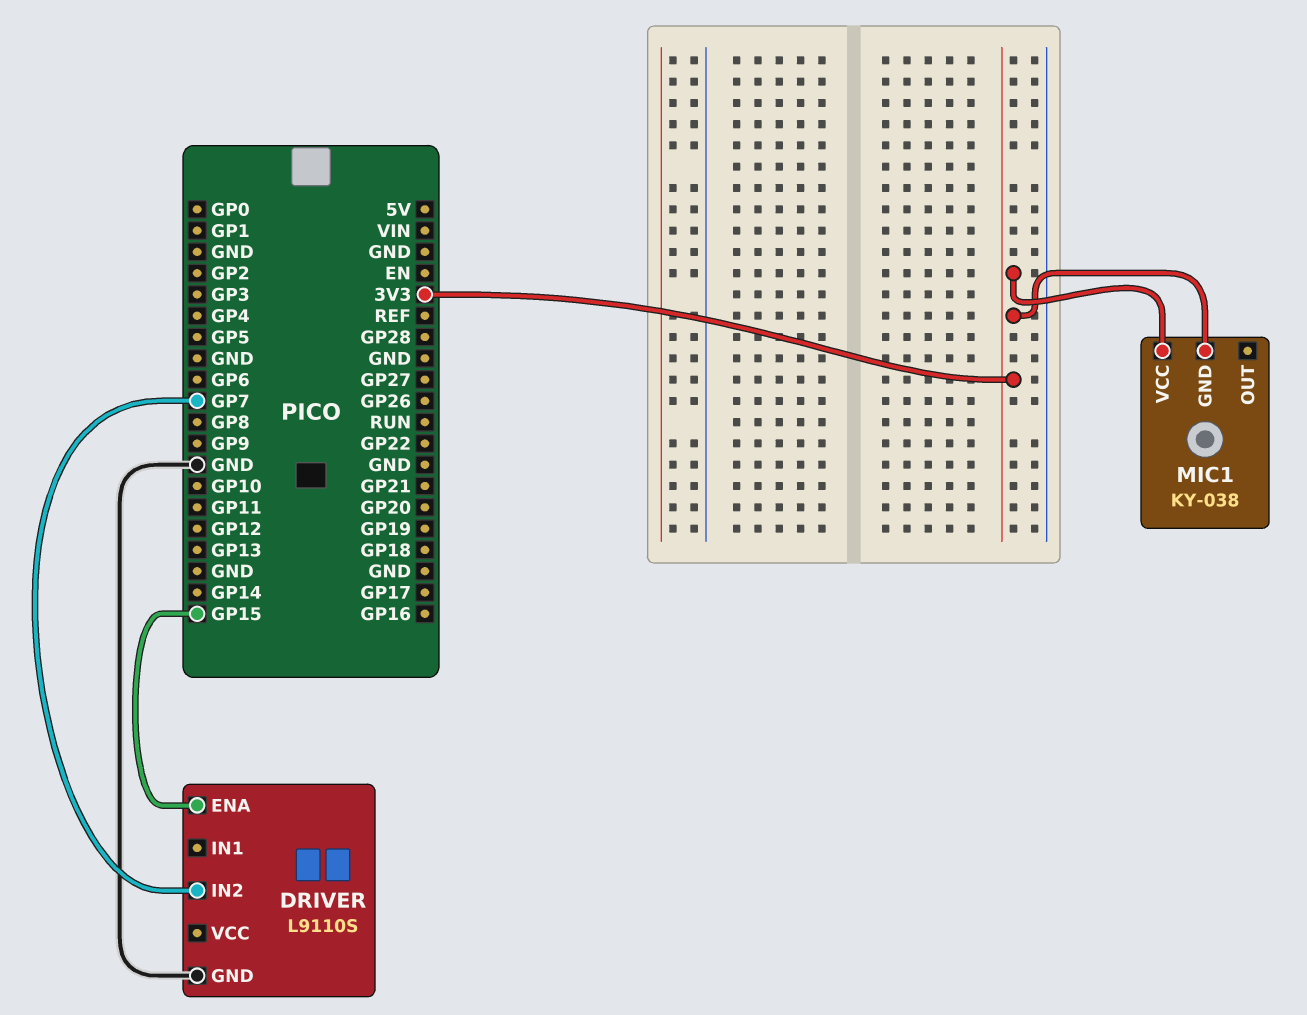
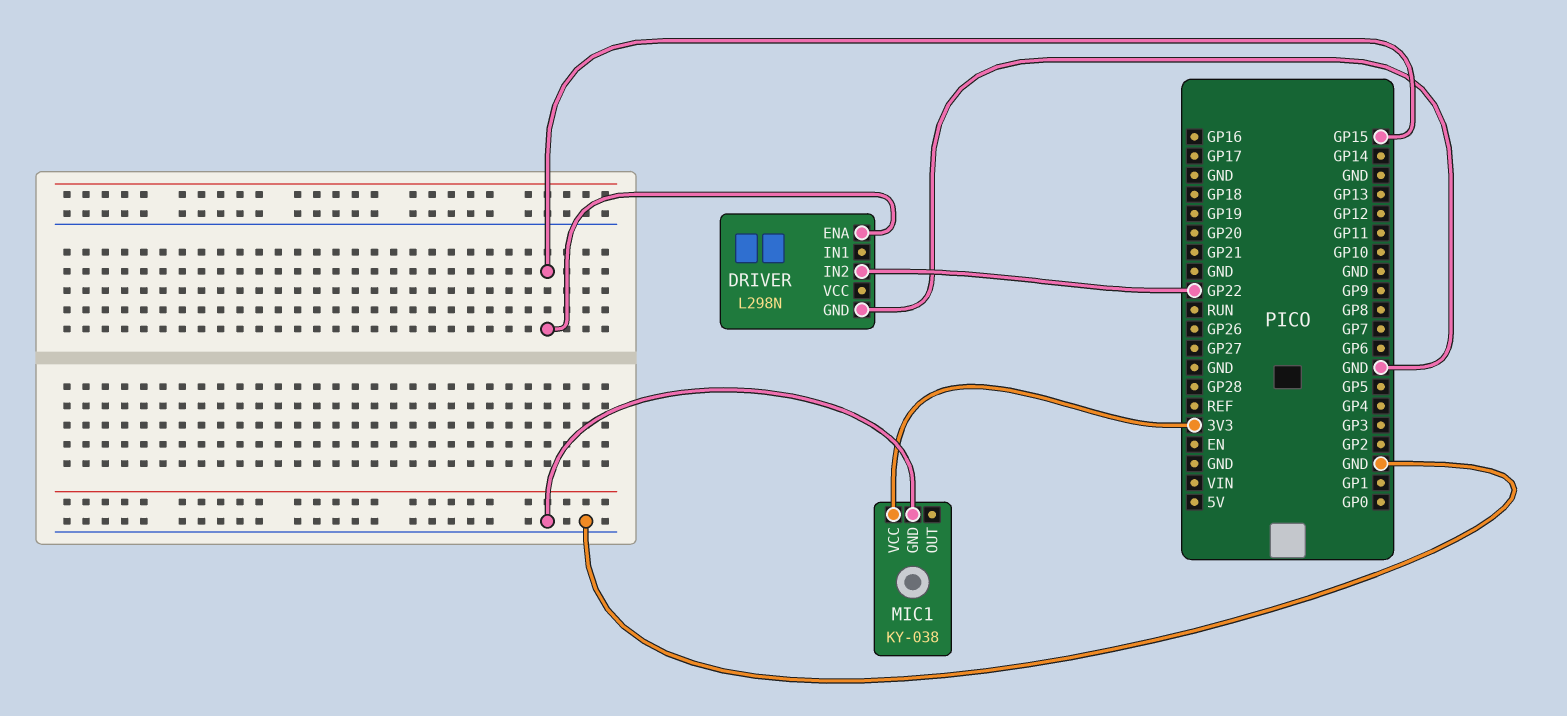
DRIVER: L9110S -> L298N
DRIVER pin IN2: GP7 -> GP22
MIC1 pin GND: 3V3 -> GND

